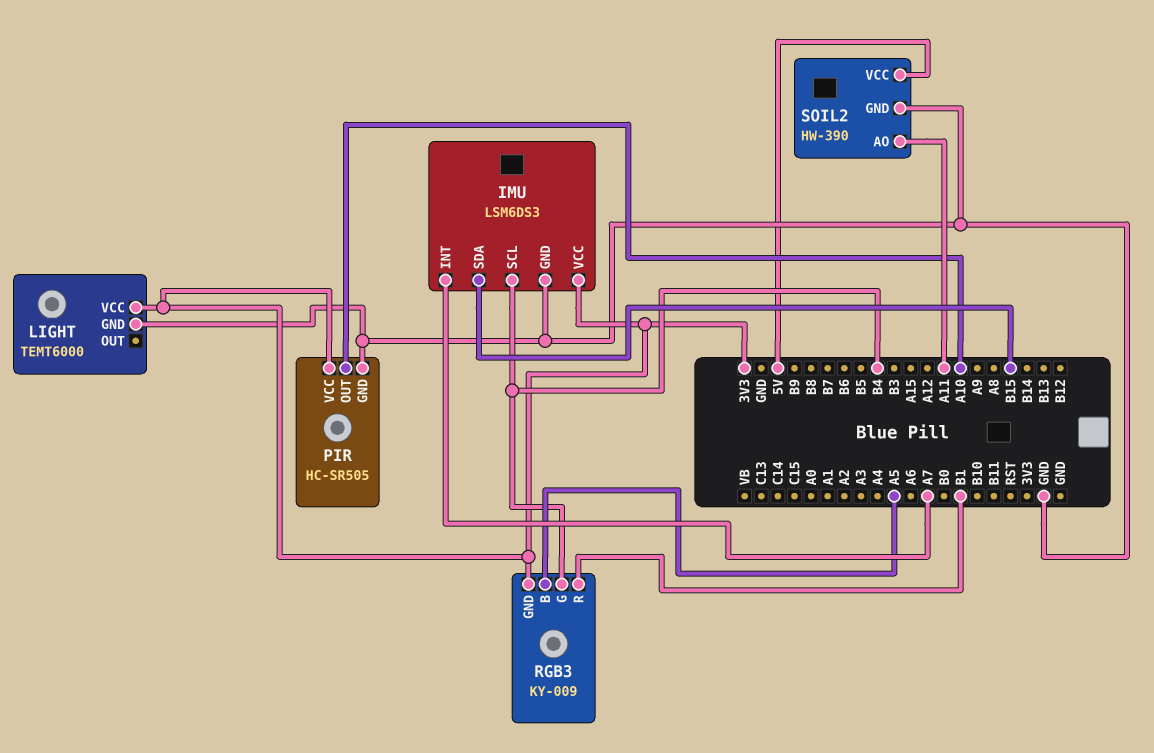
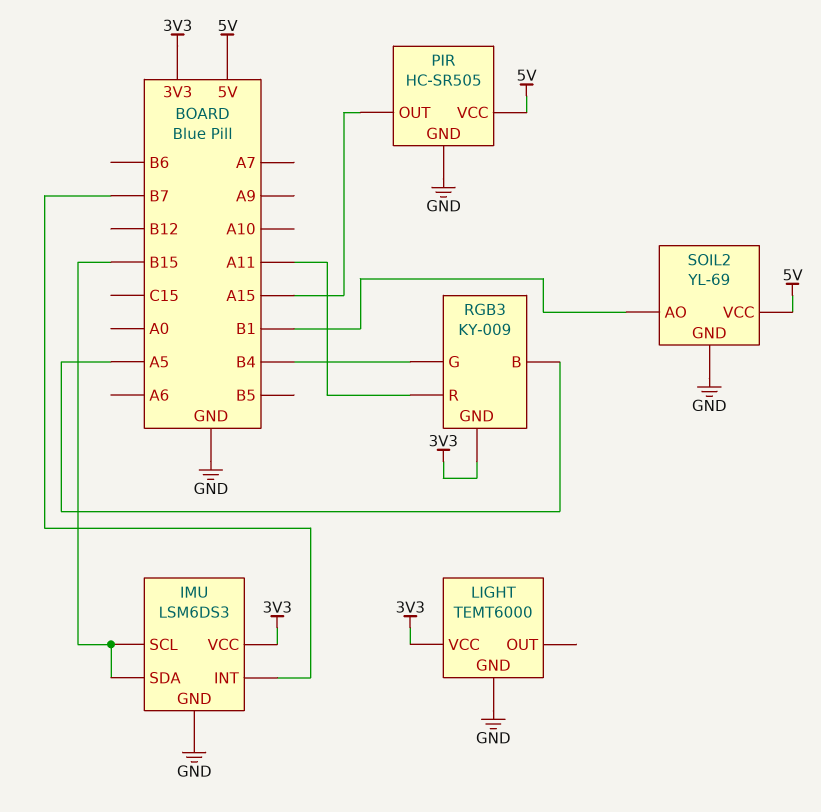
IMU pin INT: A7 -> B7
IMU pin SCL: B4 -> B15
PIR pin OUT: A10 -> A15
PIR pin VCC: 3V3 -> 5V
RGB3 pin R: B1 -> A11
SOIL2: HW-390 -> YL-69
SOIL2 pin AO: A11 -> B1

